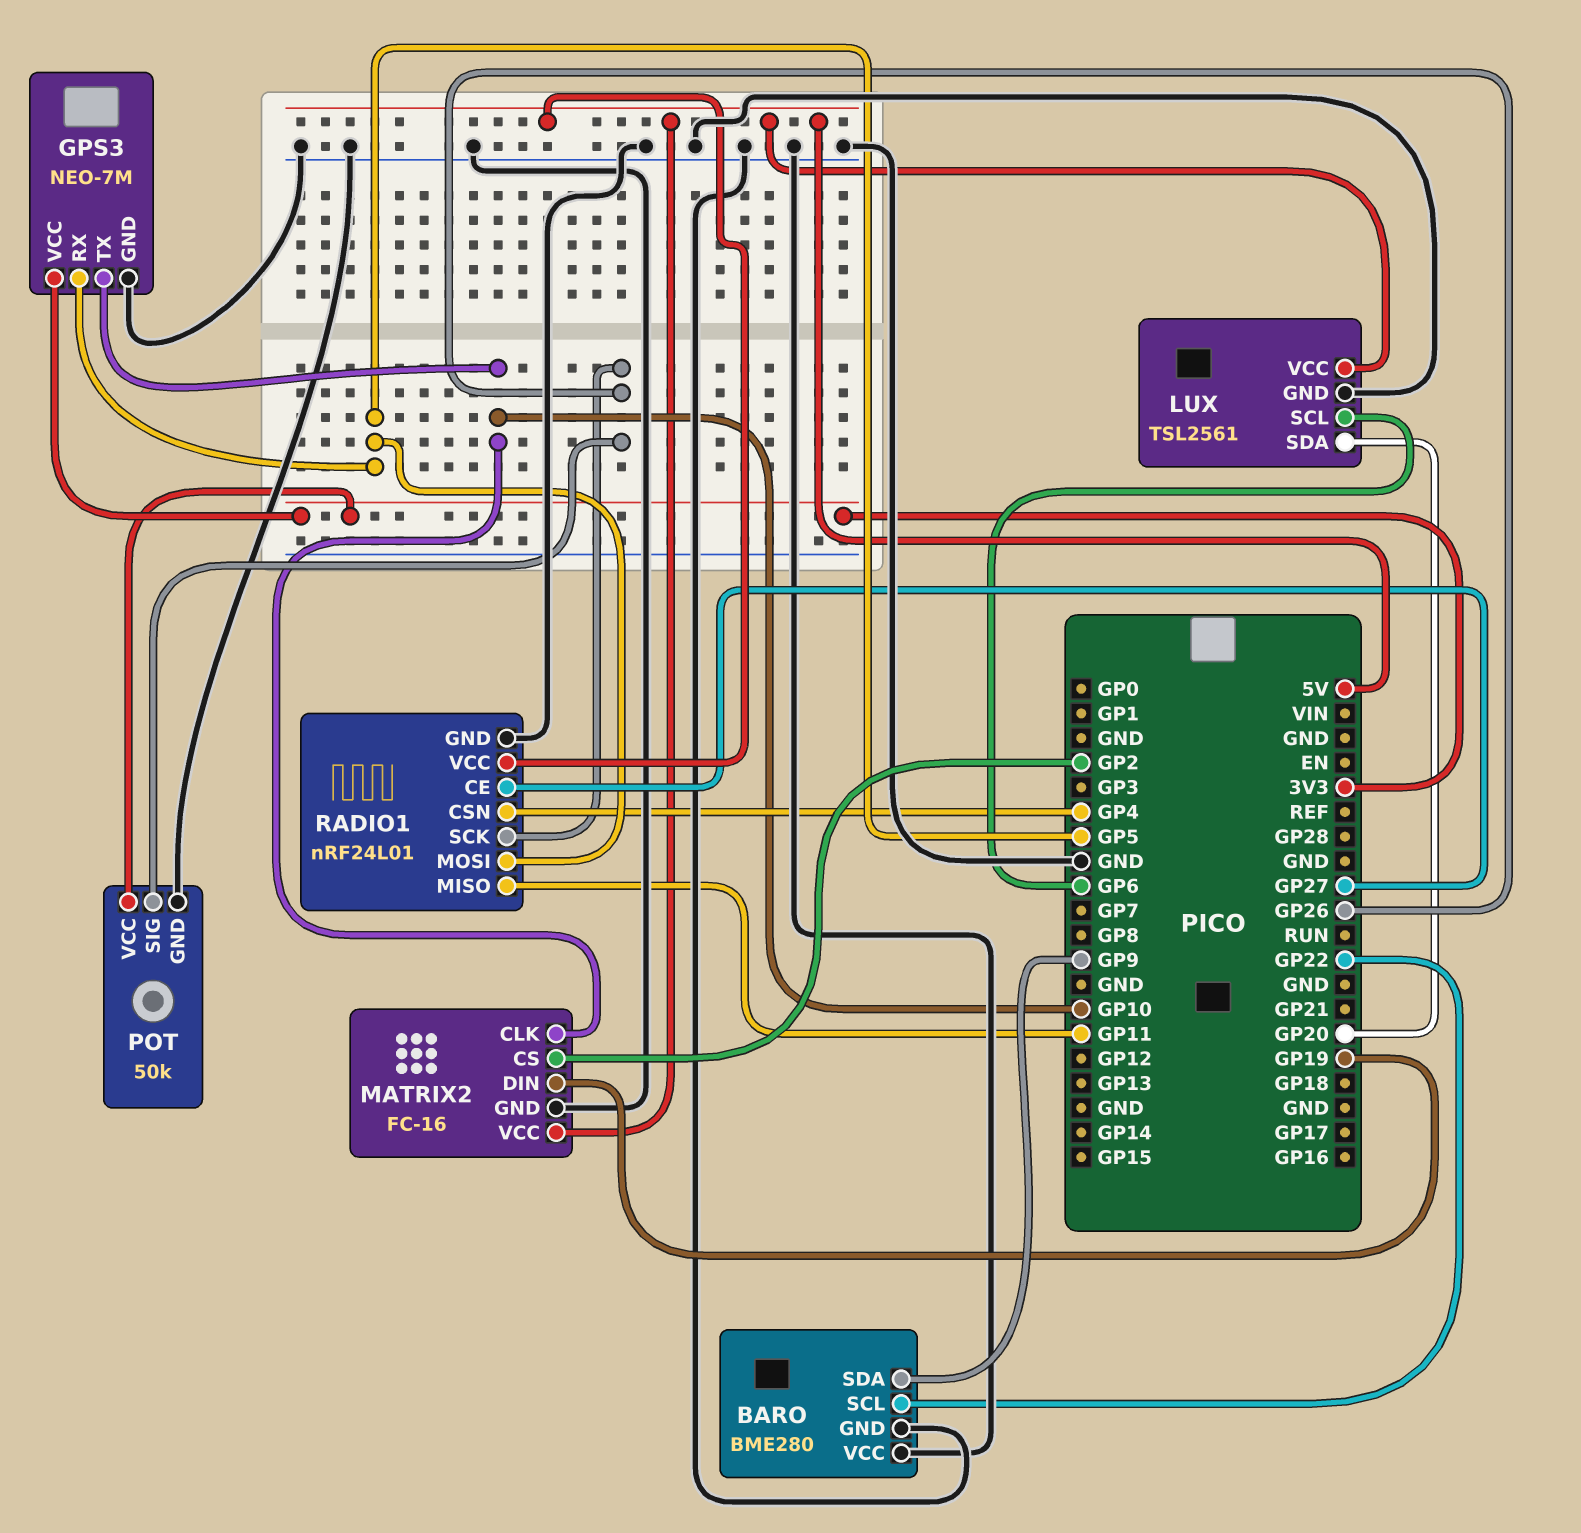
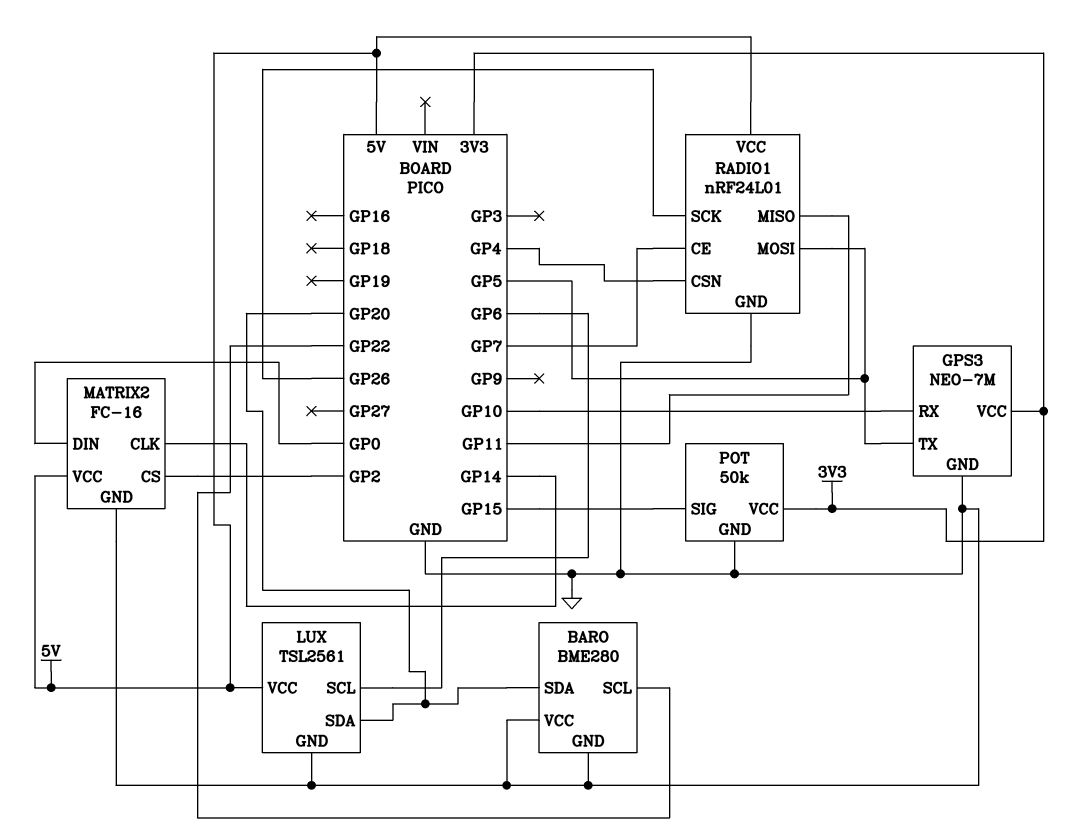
BARO pin SDA: GP9 -> GP20
GPS3 pin RX: GP5 -> GP10
GPS3 pin TX: GP10 -> GP5
MATRIX2 pin CLK: GP10 -> GP14
MATRIX2 pin DIN: GP19 -> GP0
POT pin SIG: GP26 -> GP15
RADIO1 pin CE: GP27 -> GP7

